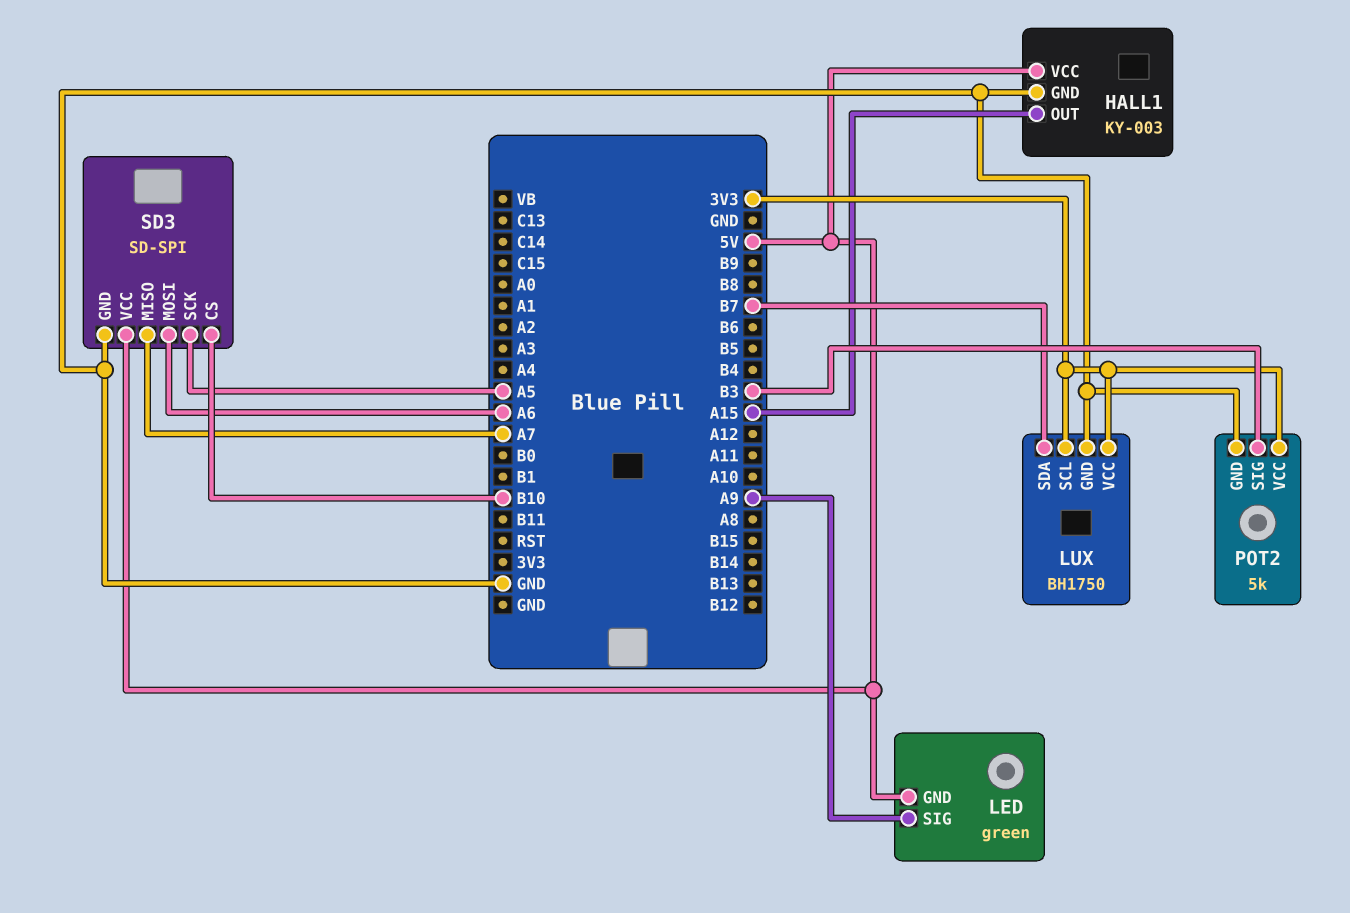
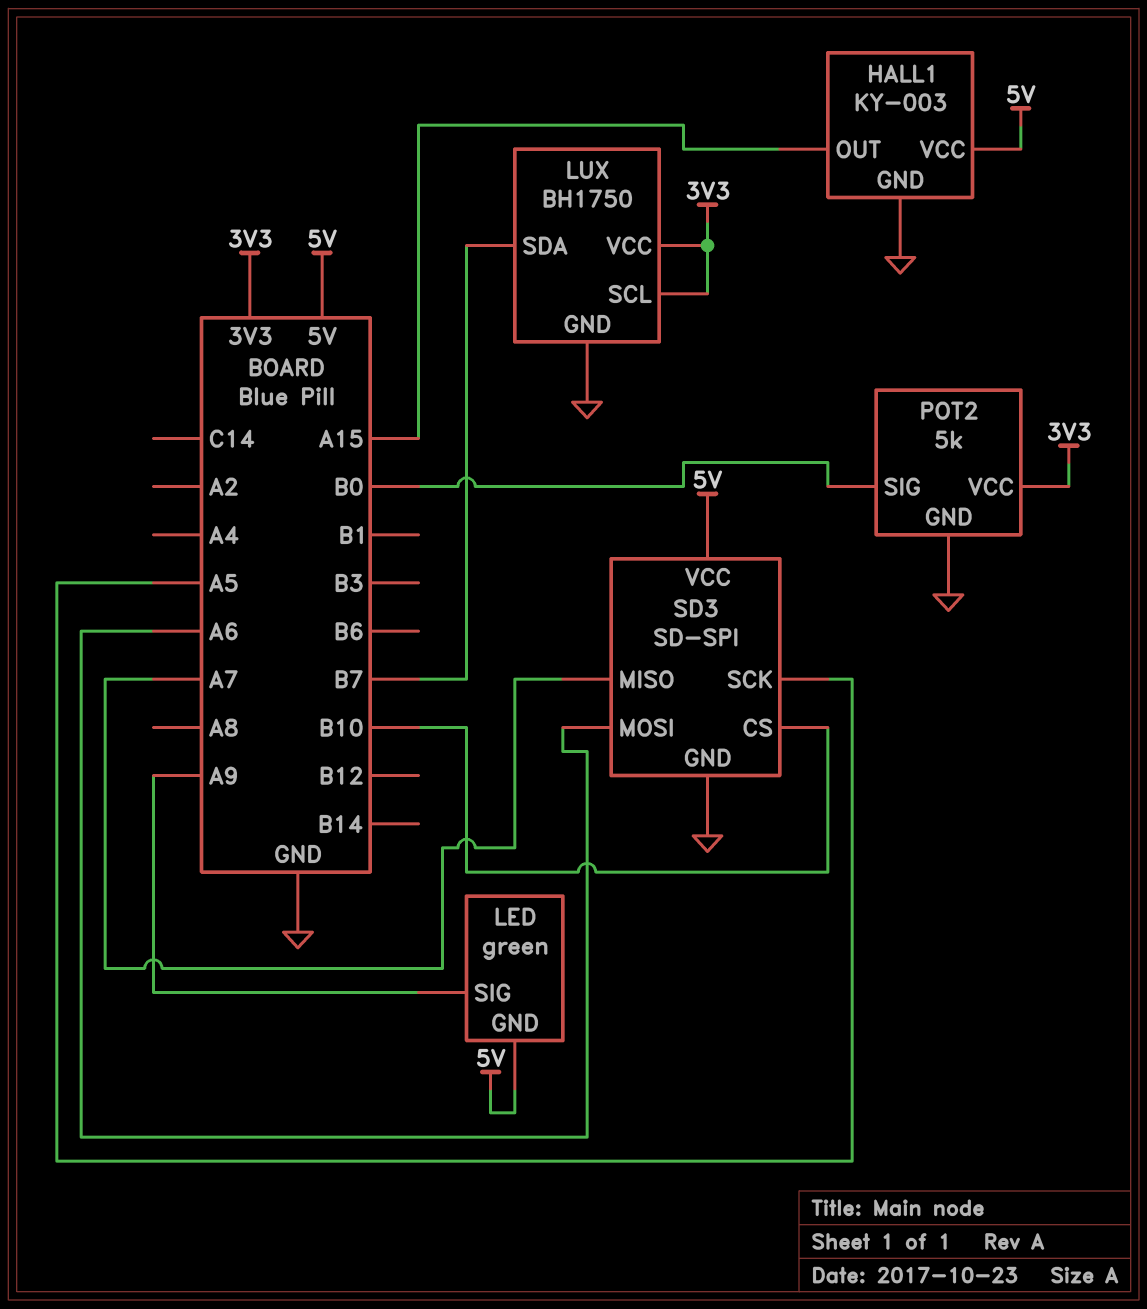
POT2 pin SIG: B3 -> B0

